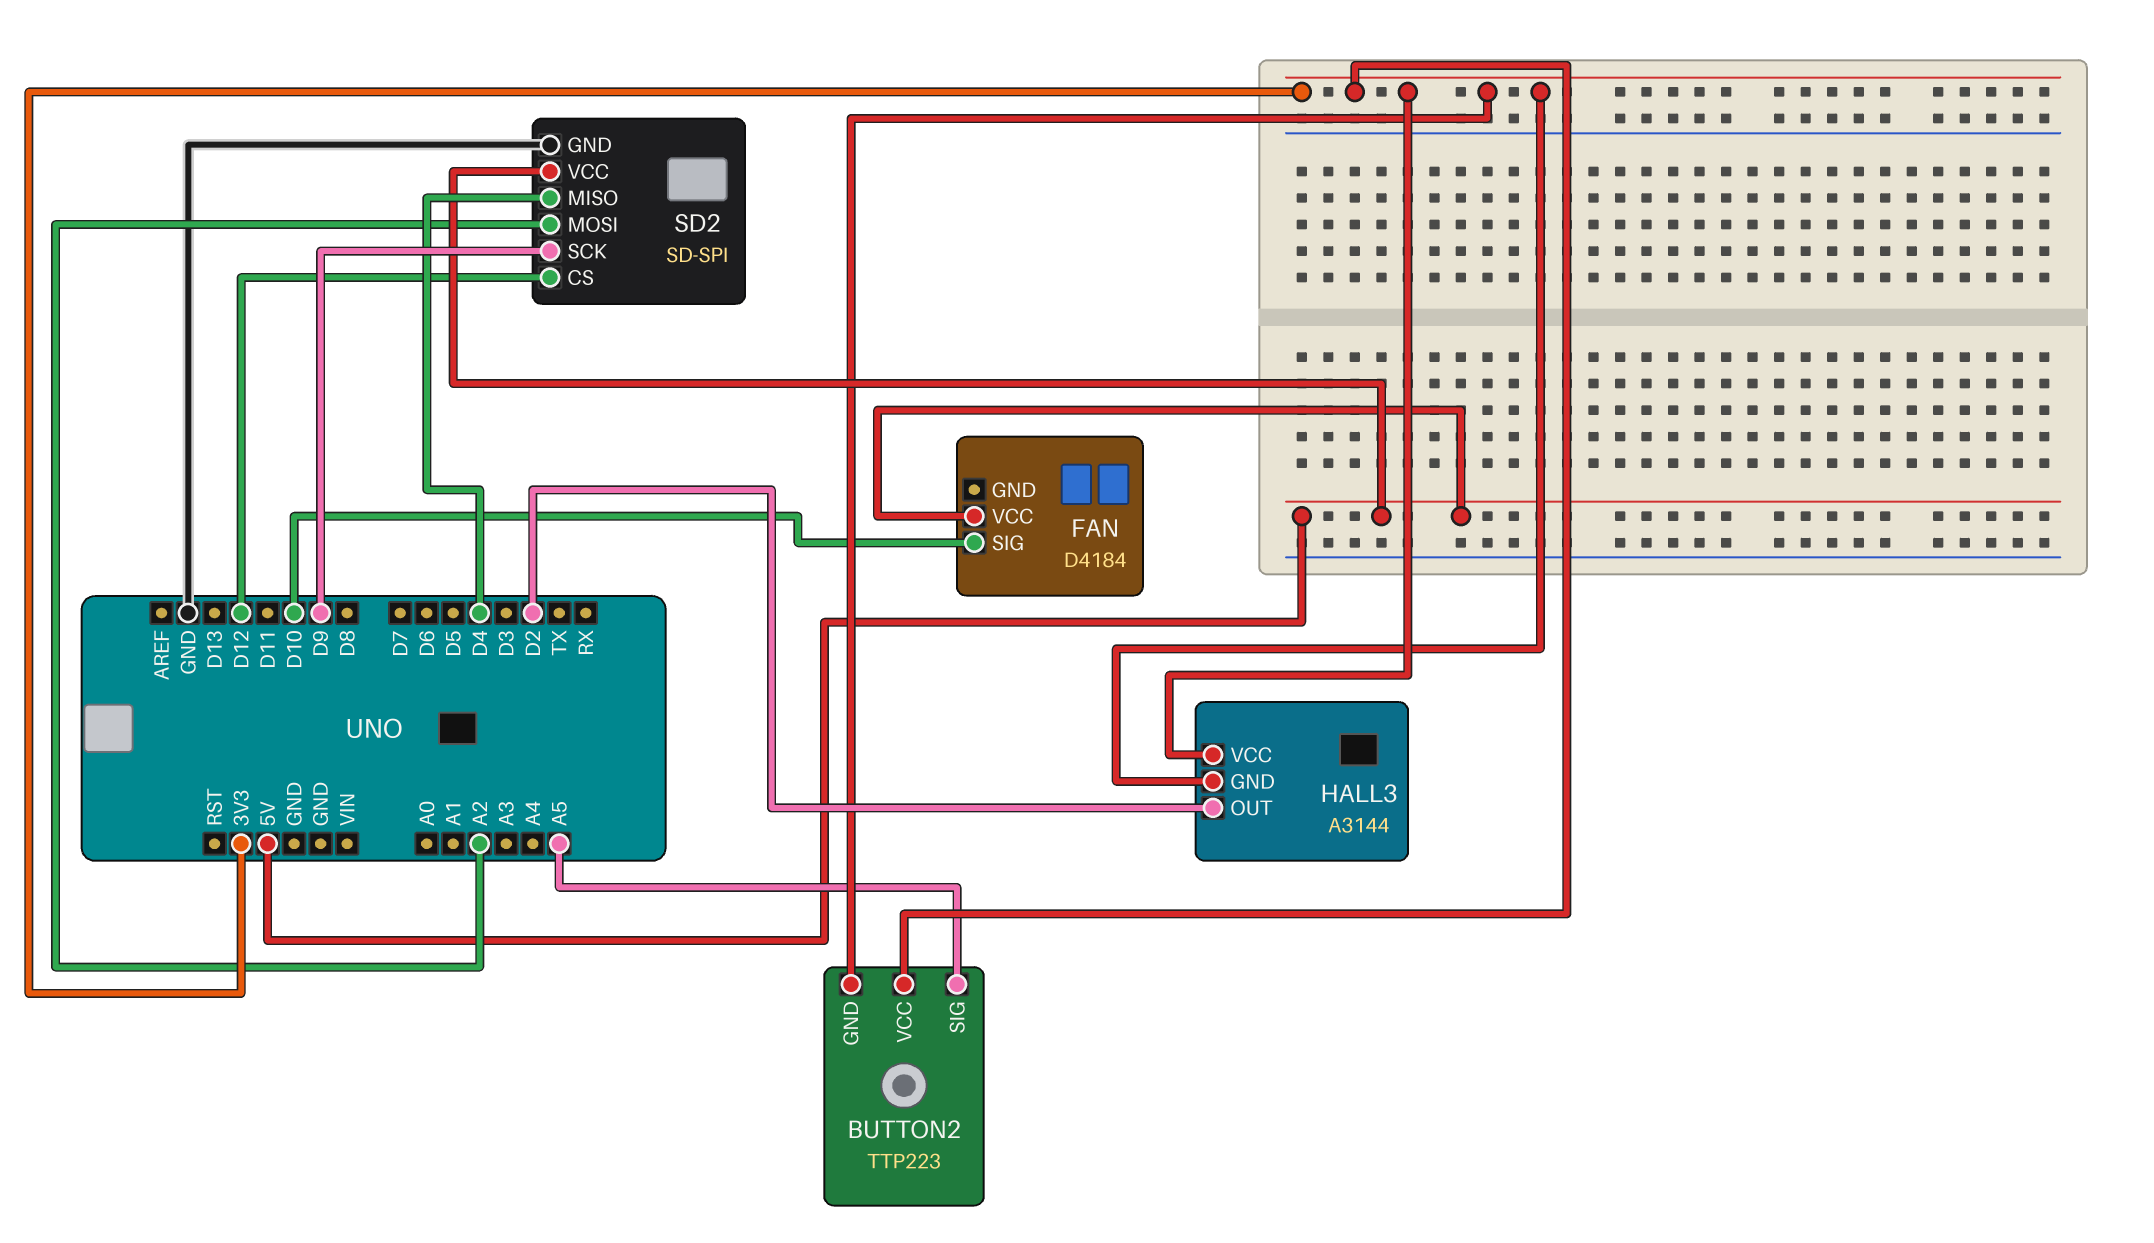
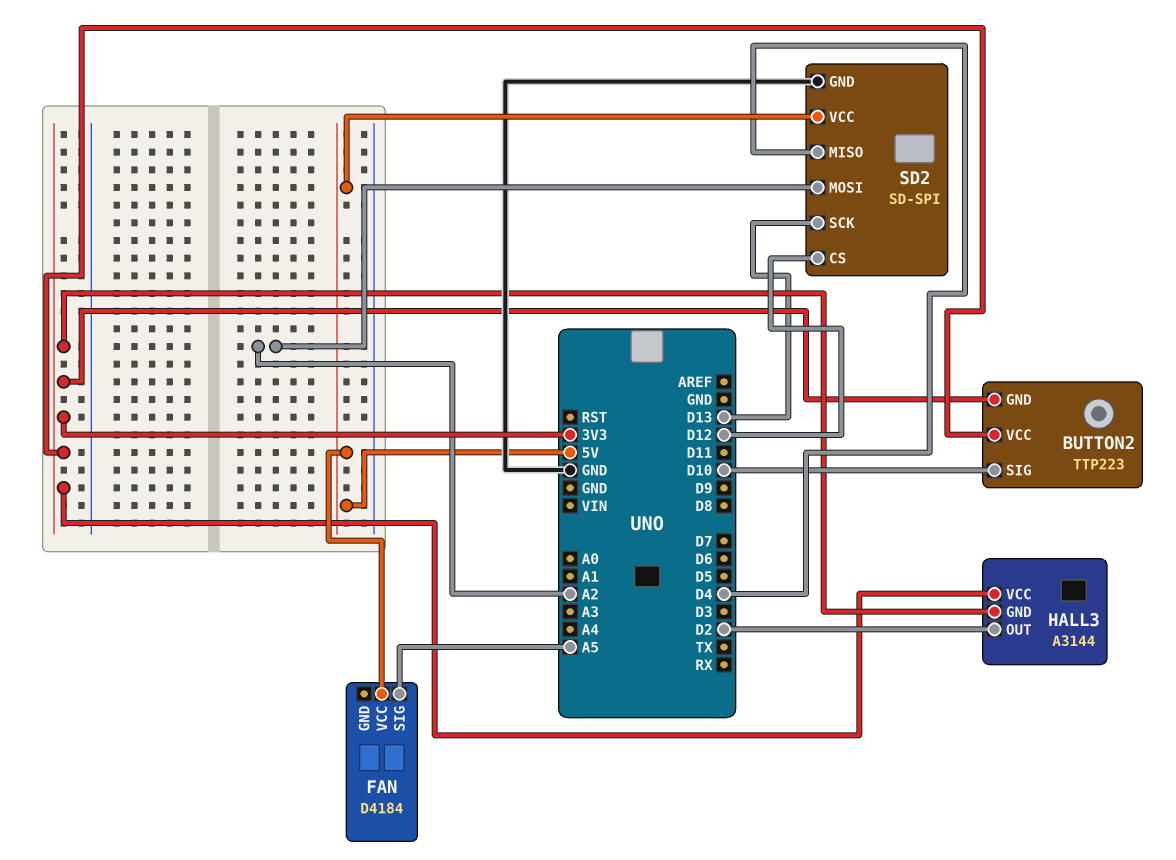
BUTTON2 pin SIG: A5 -> D10
FAN pin SIG: D10 -> A5
SD2 pin SCK: D9 -> D13

